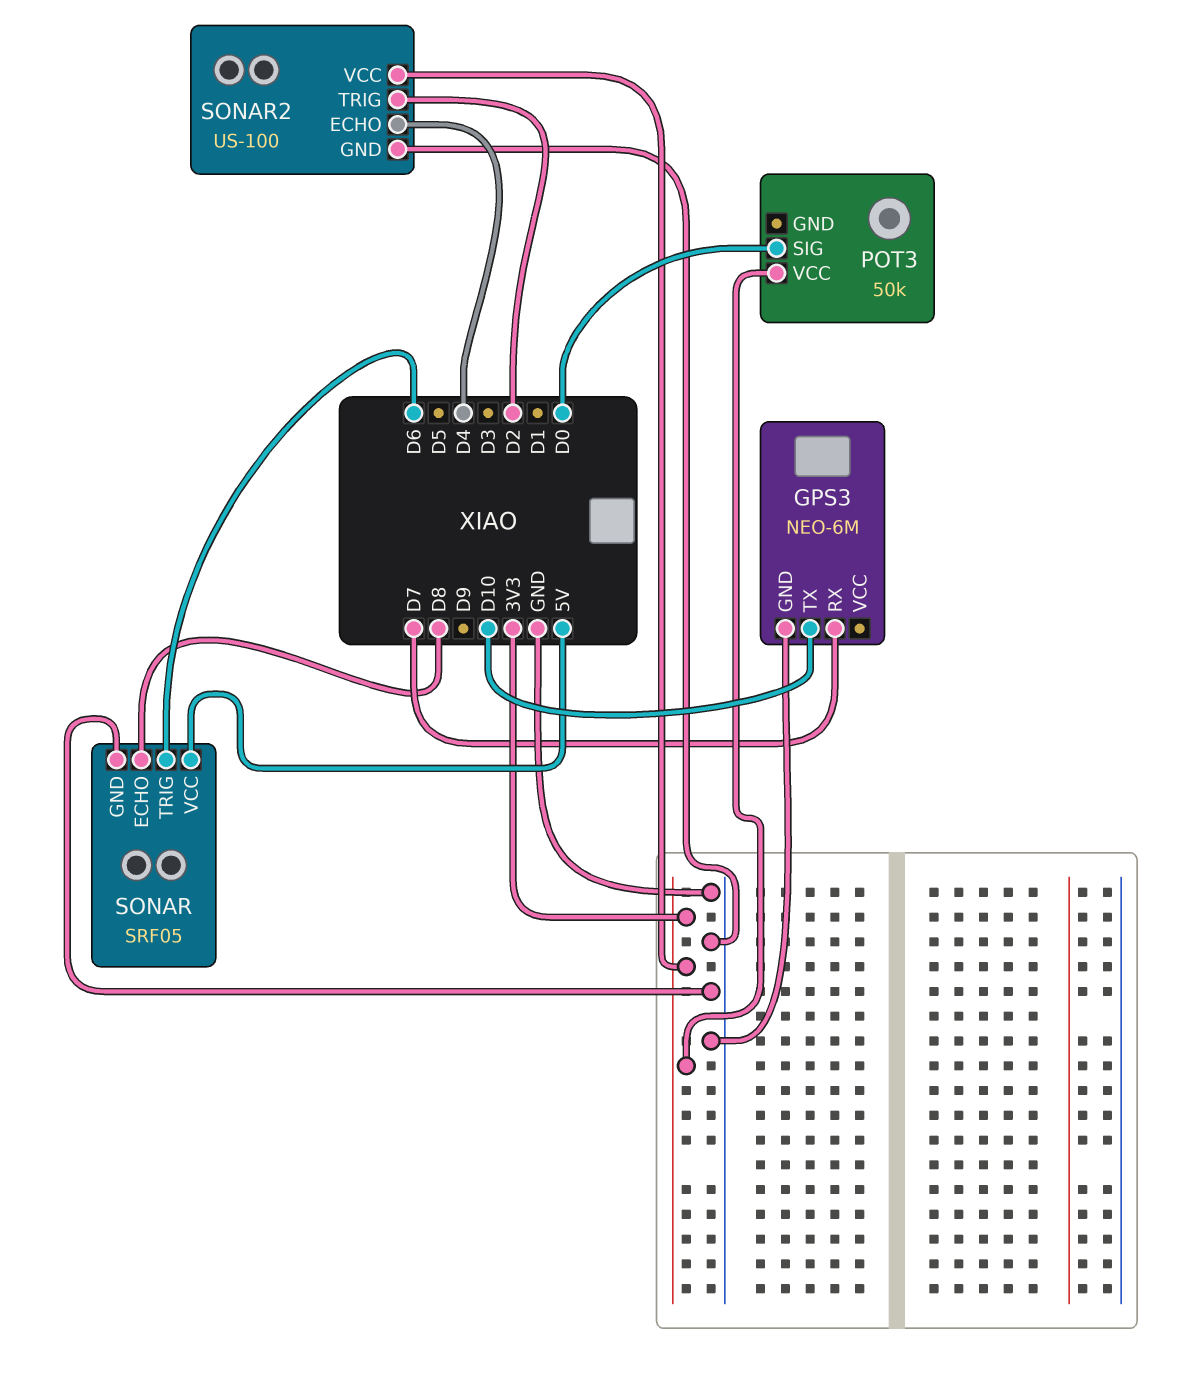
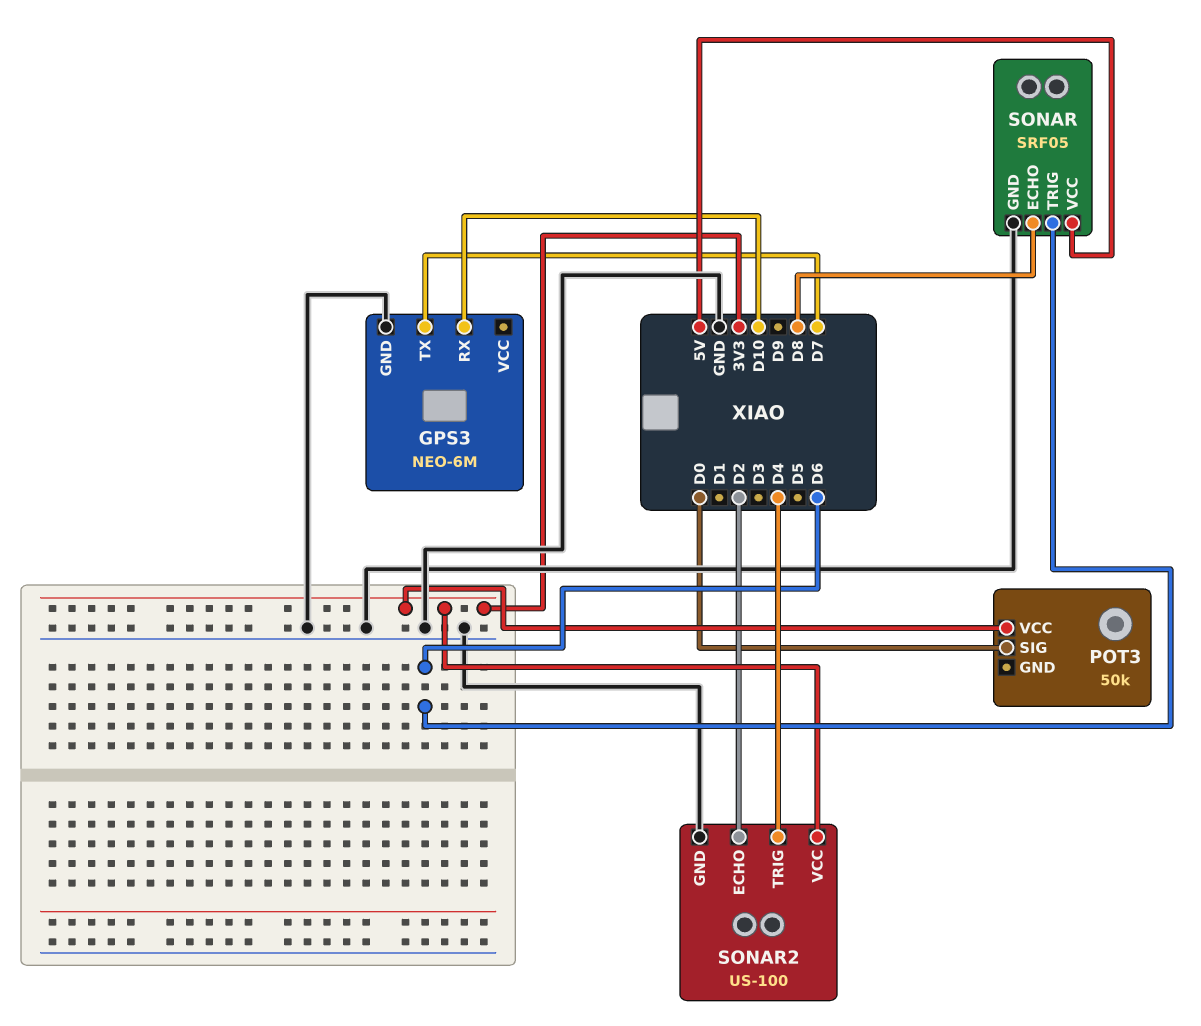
GPS3 pin RX: D7 -> D10
GPS3 pin TX: D10 -> D7
SONAR2 pin ECHO: D4 -> D2
SONAR2 pin TRIG: D2 -> D4

